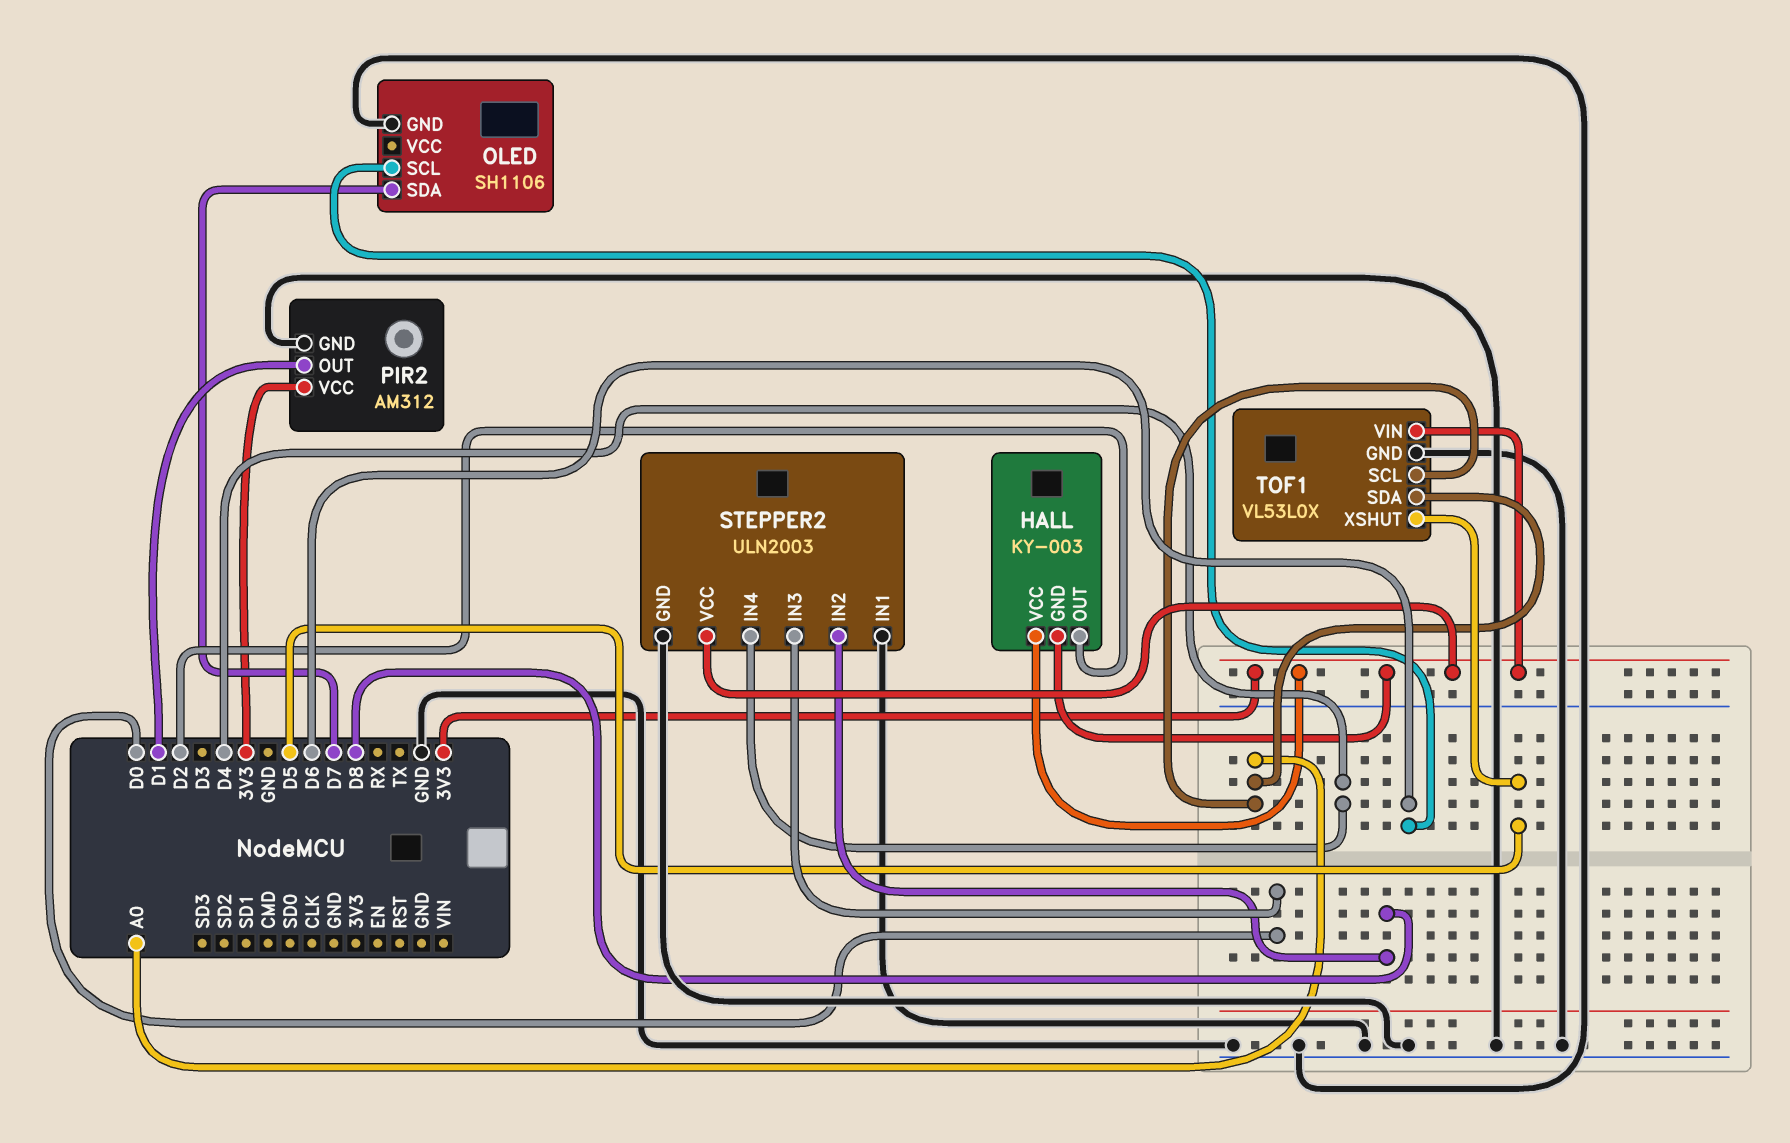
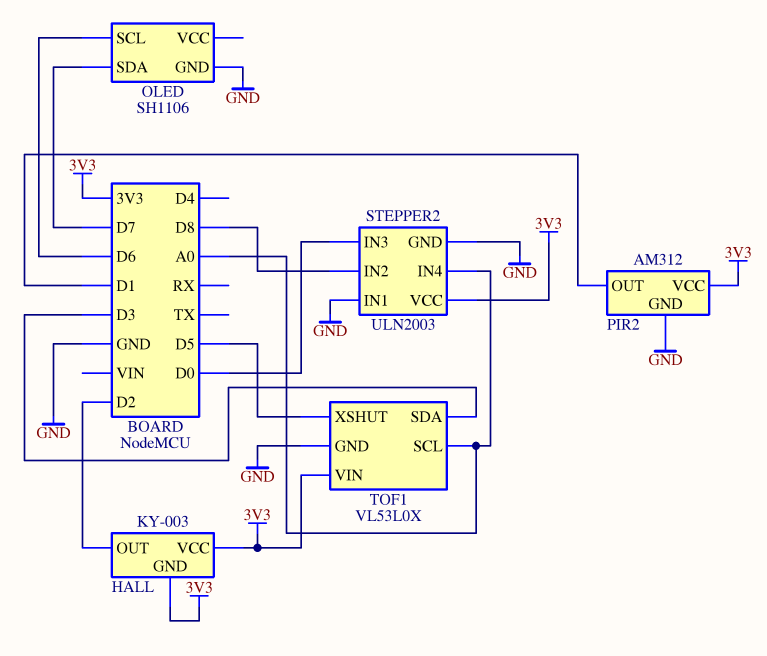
STEPPER2 pin IN4: D4 -> A0
TOF1 pin SDA: A0 -> D3

